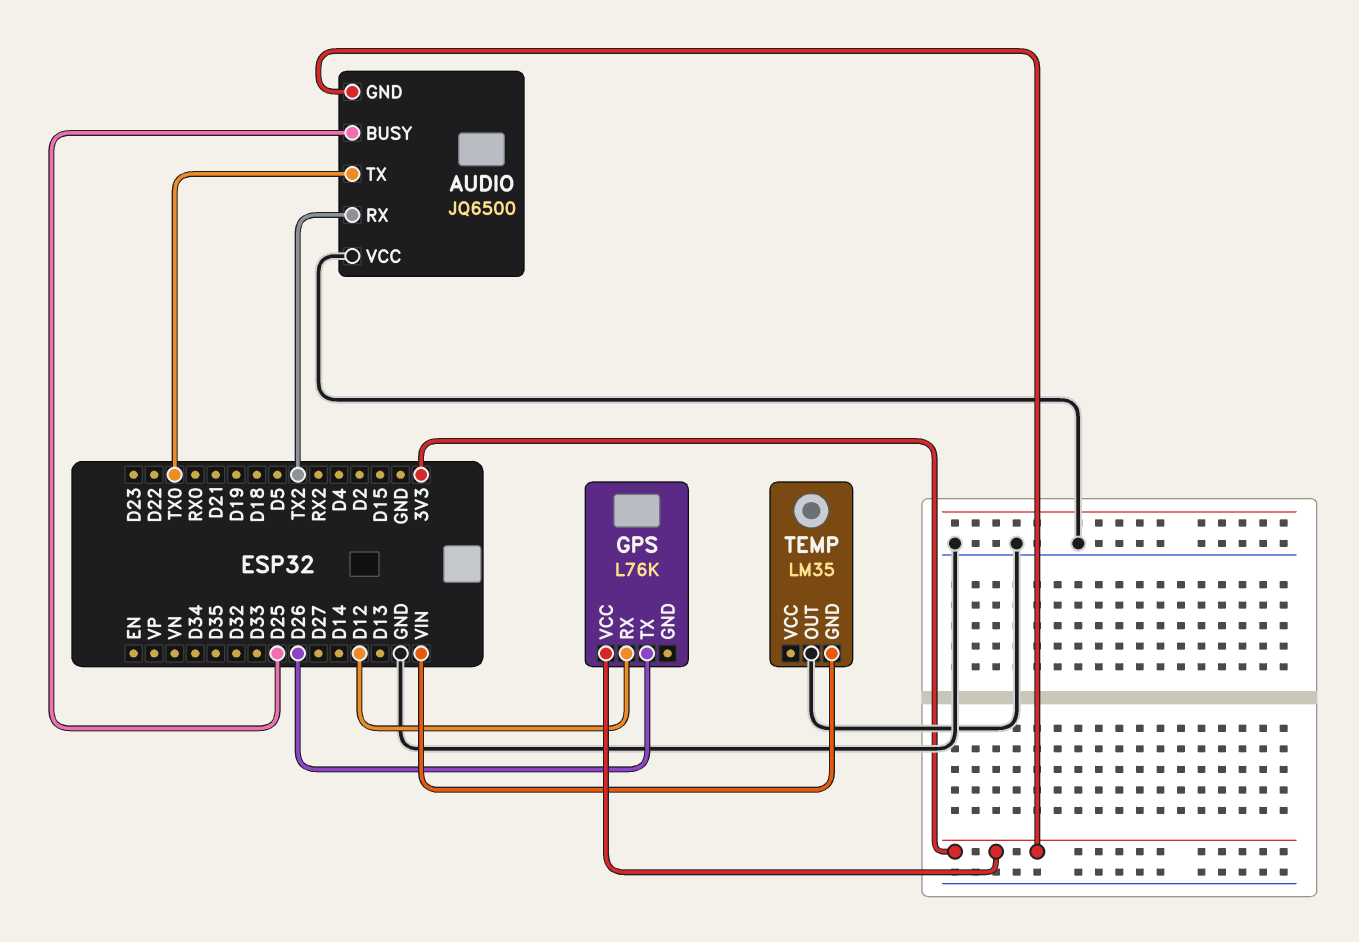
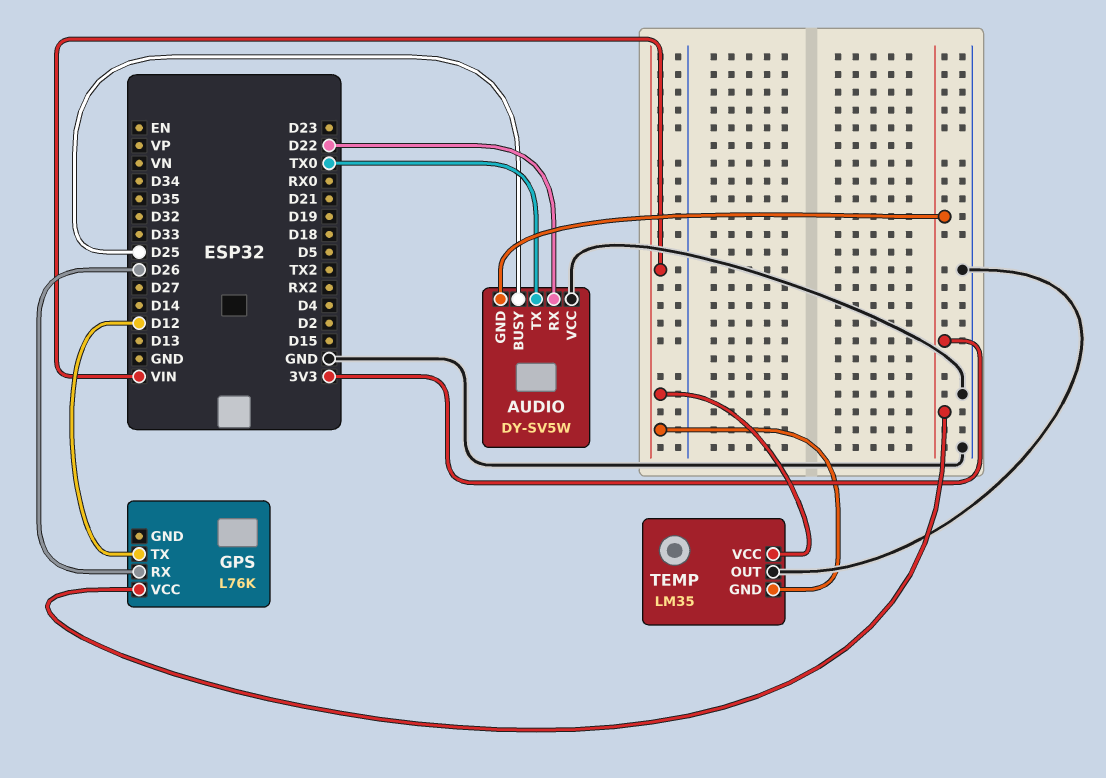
AUDIO: JQ6500 -> DY-SV5W
AUDIO pin RX: TX2 -> D22
GPS pin RX: D12 -> D26
GPS pin TX: D26 -> D12
TEMP pin VCC: none -> VIN

